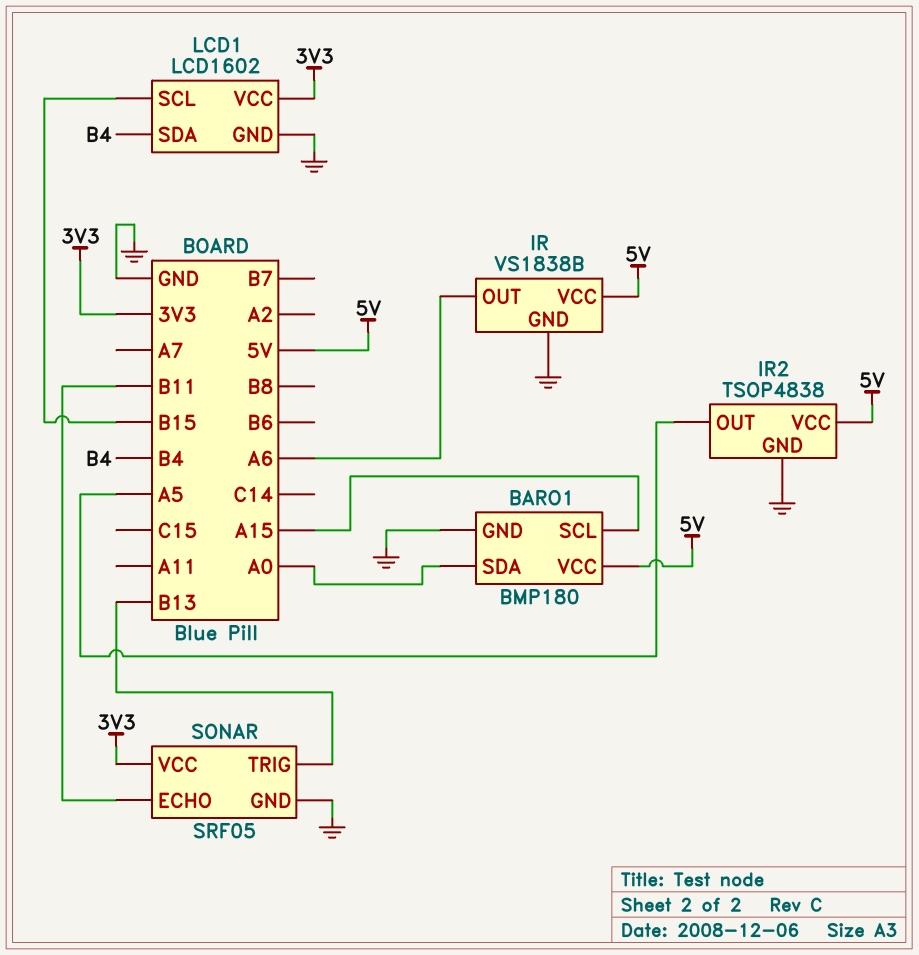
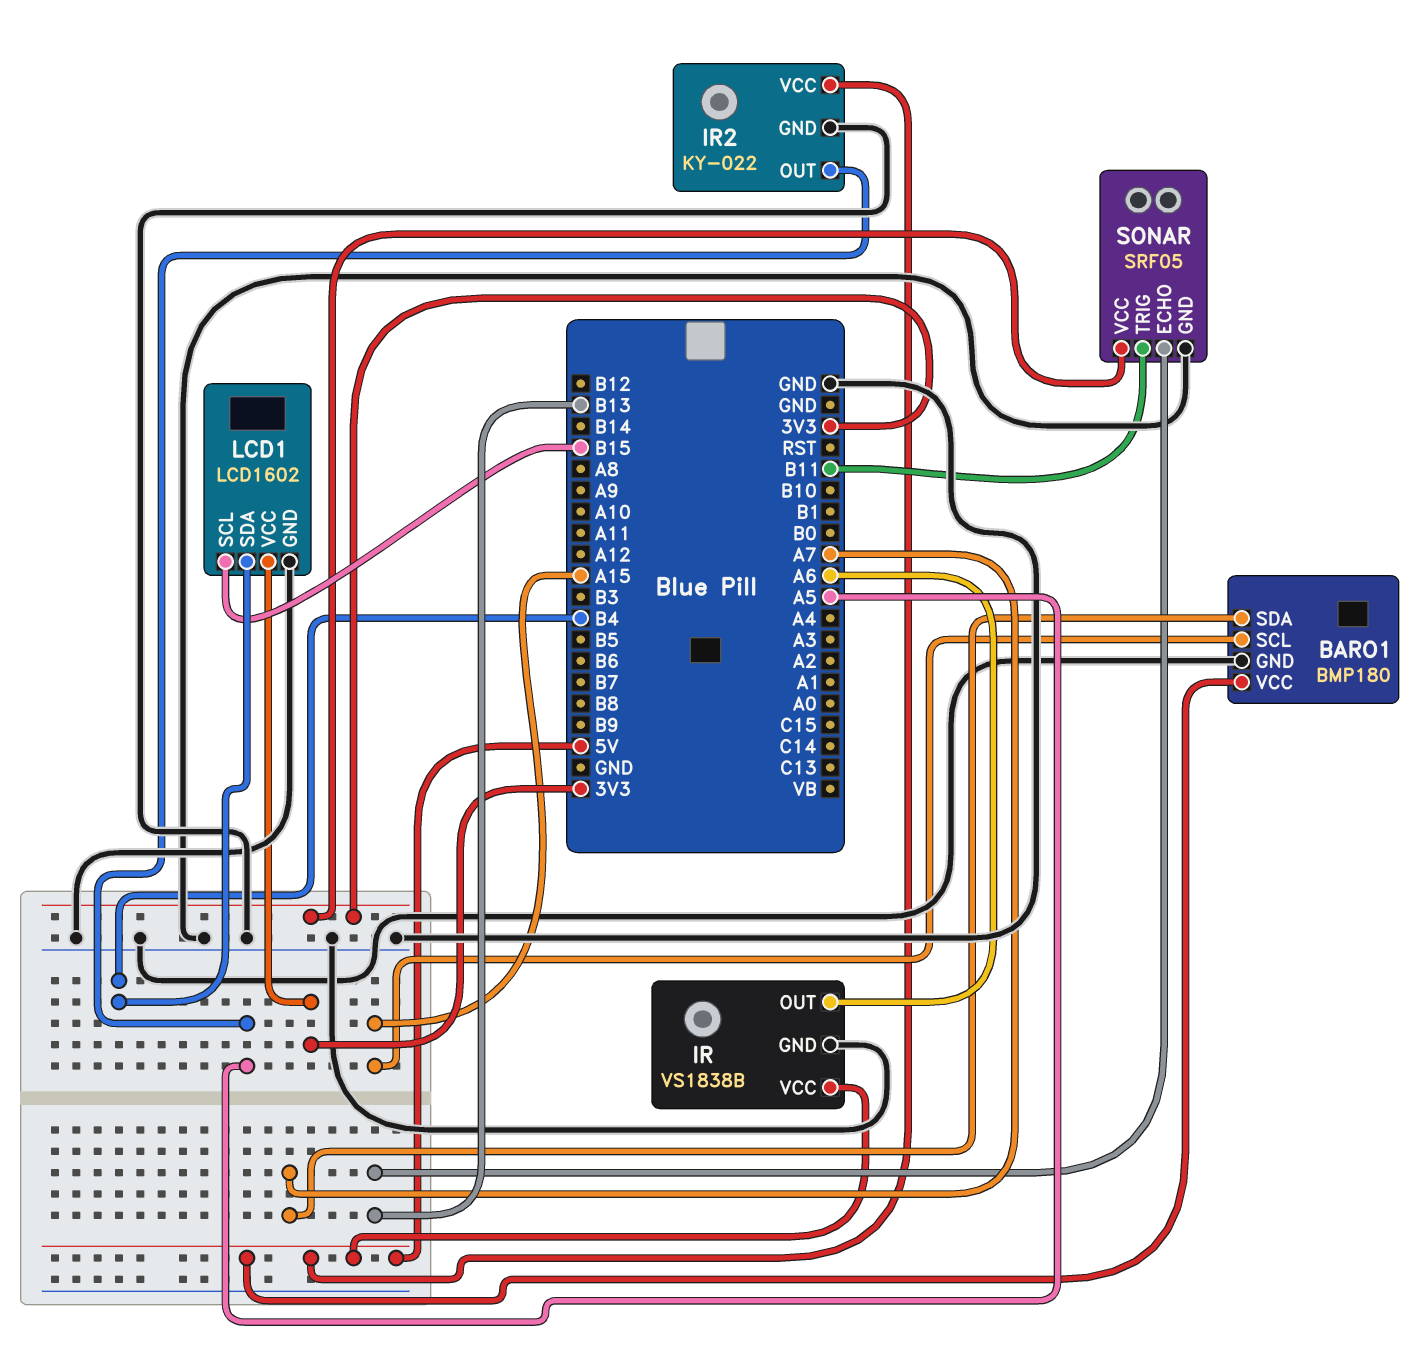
BARO1 pin SDA: A0 -> A7
IR2: TSOP4838 -> KY-022
SONAR pin ECHO: B11 -> B13
SONAR pin TRIG: B13 -> B11

